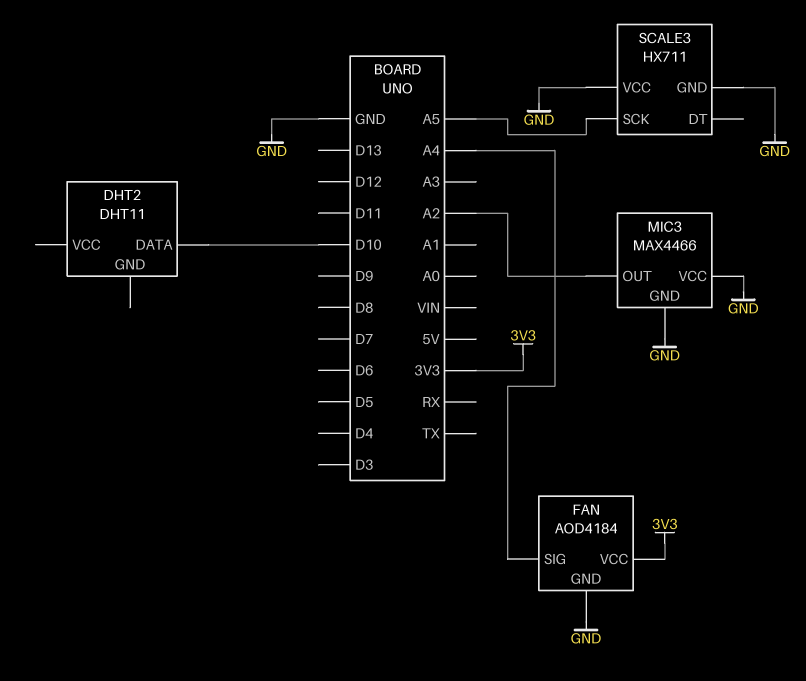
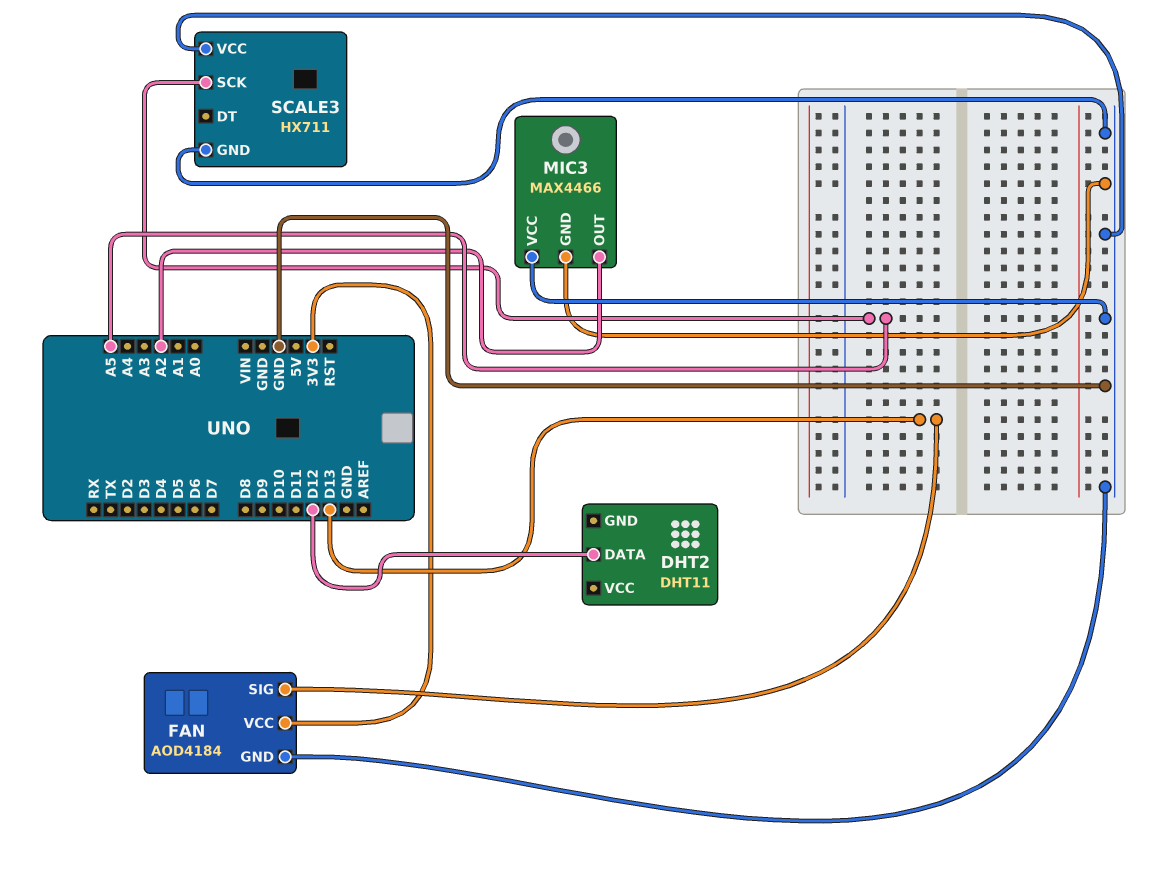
DHT2 pin DATA: D10 -> D12
FAN pin SIG: A4 -> D13

